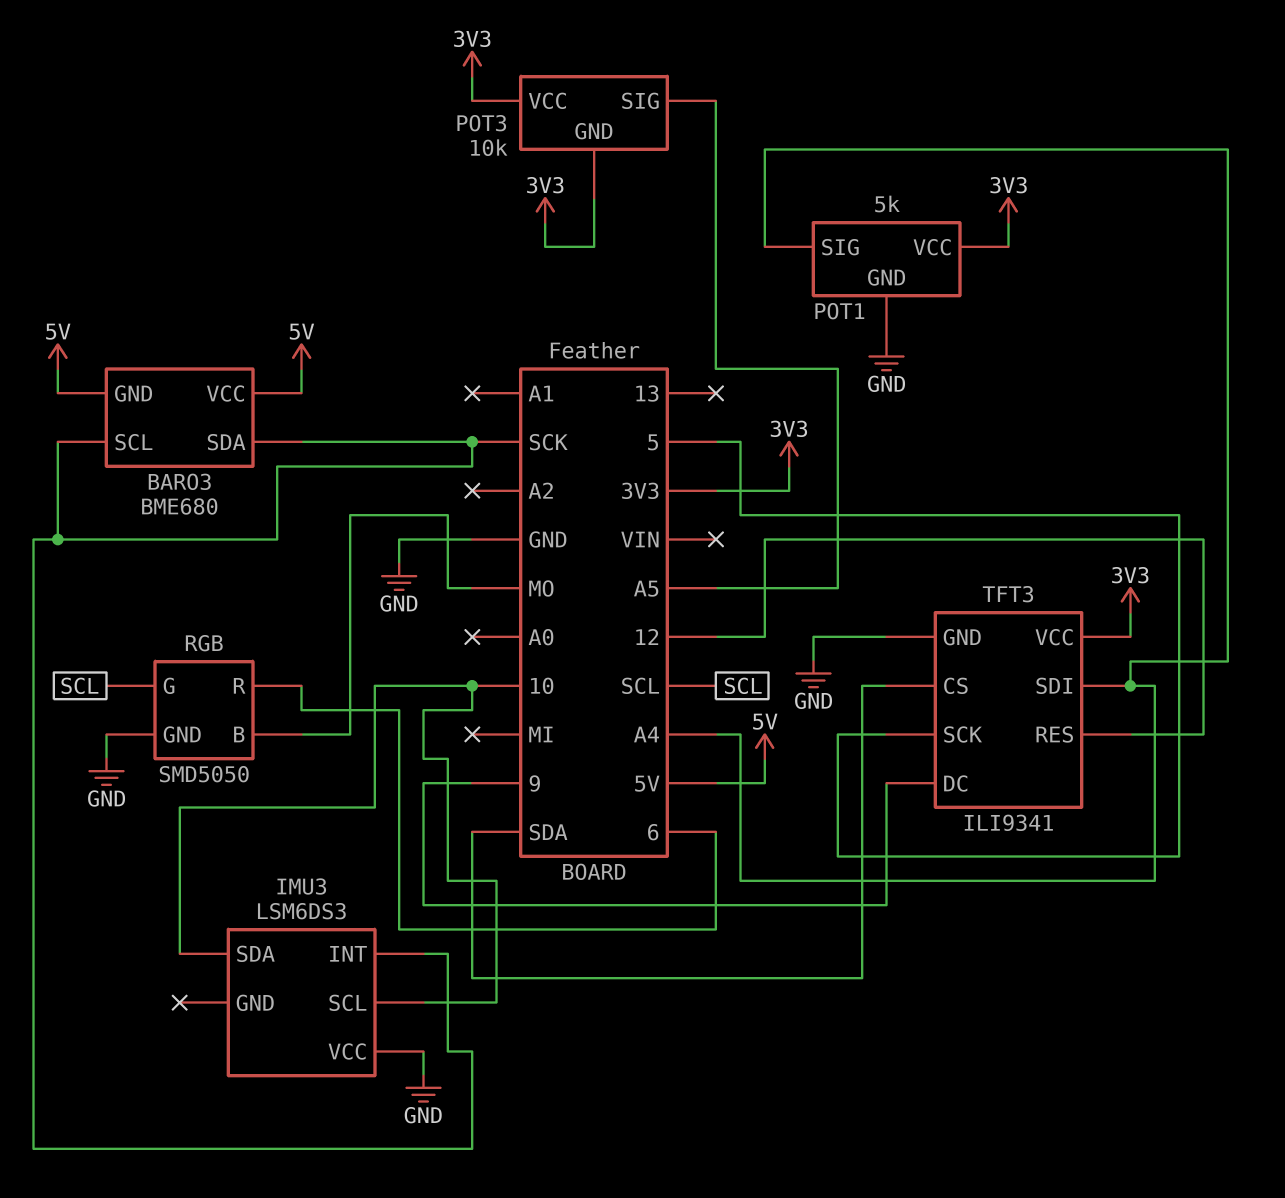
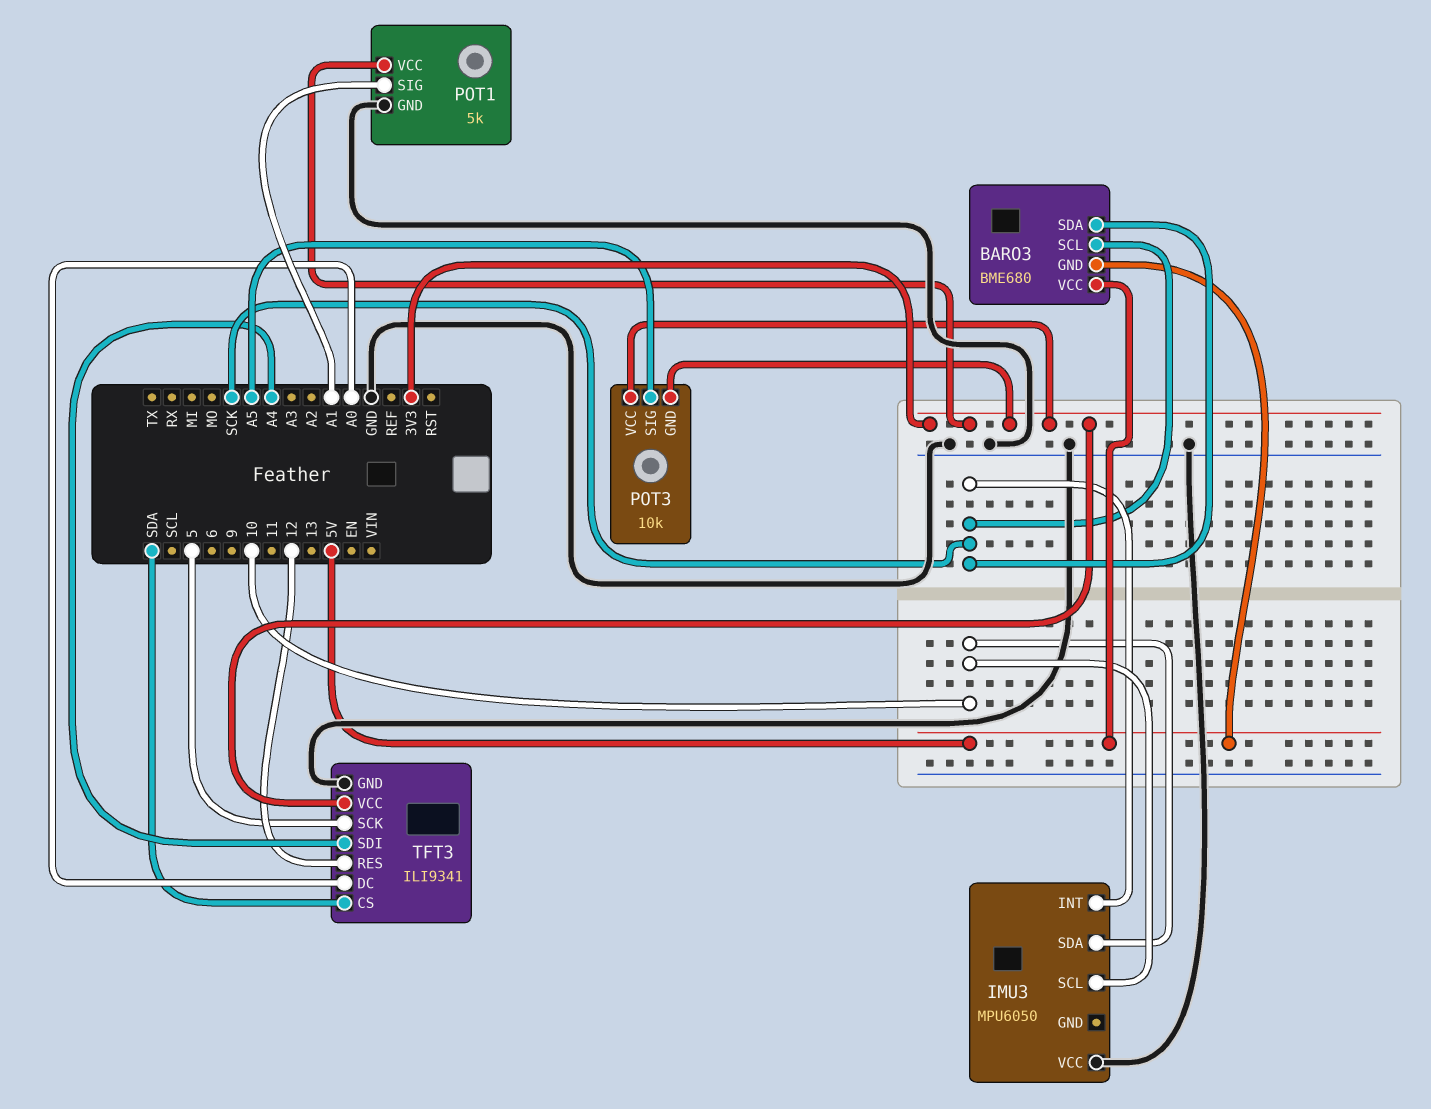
IMU3: LSM6DS3 -> MPU6050
POT1 pin SIG: A4 -> A1
RGB: SMD5050 -> none
RGB pin B: MO -> none
RGB pin G: SCL -> none
RGB pin GND: GND -> none
RGB pin R: 6 -> none
TFT3 pin DC: 9 -> A0

